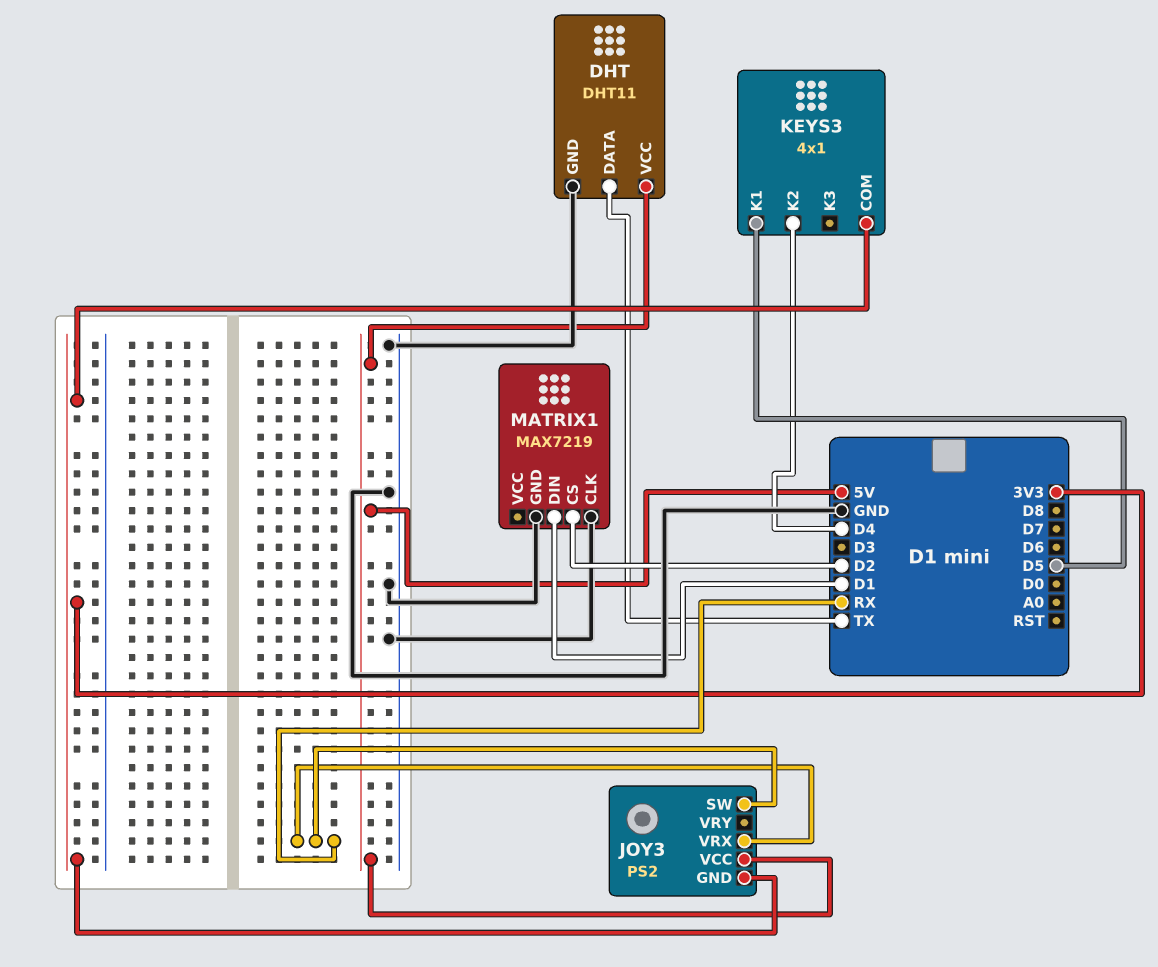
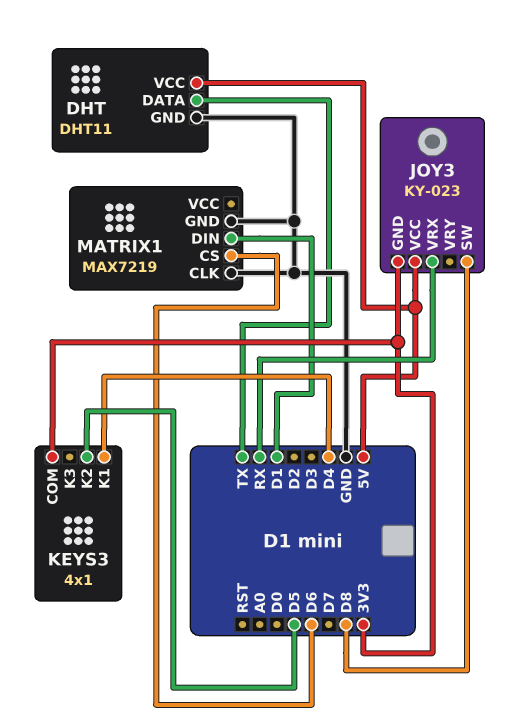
JOY3: PS2 -> KY-023
JOY3 pin SW: RX -> D8
KEYS3 pin K1: D5 -> D4
KEYS3 pin K2: D4 -> D5
MATRIX1 pin CS: D2 -> D6

